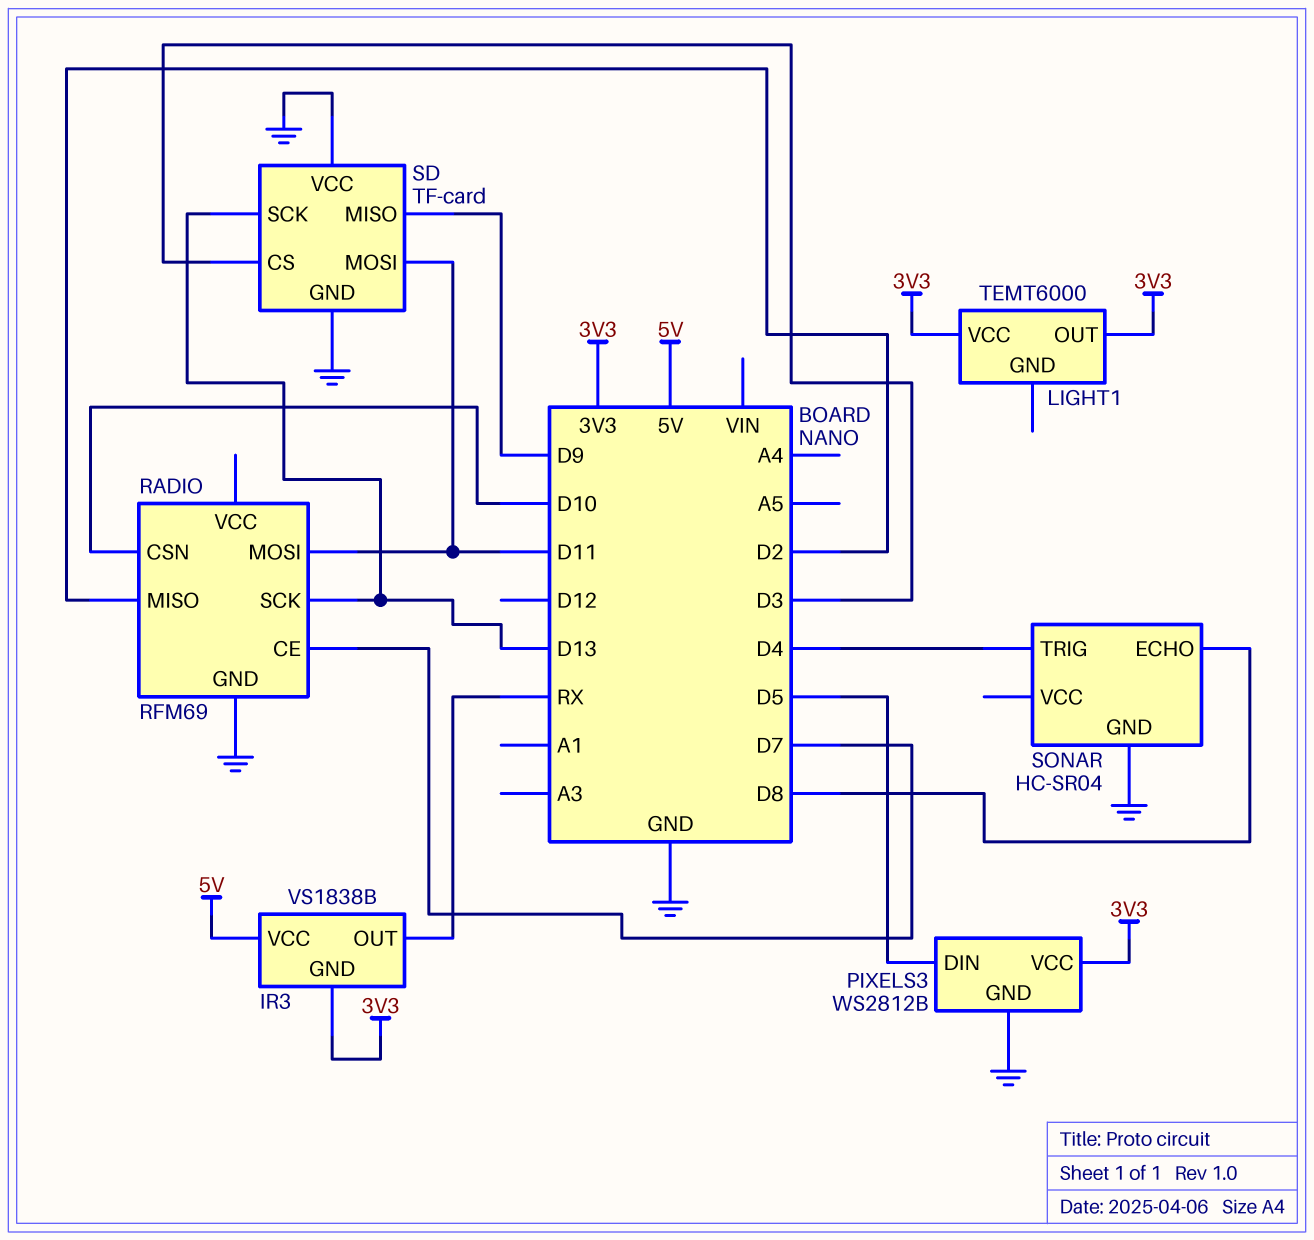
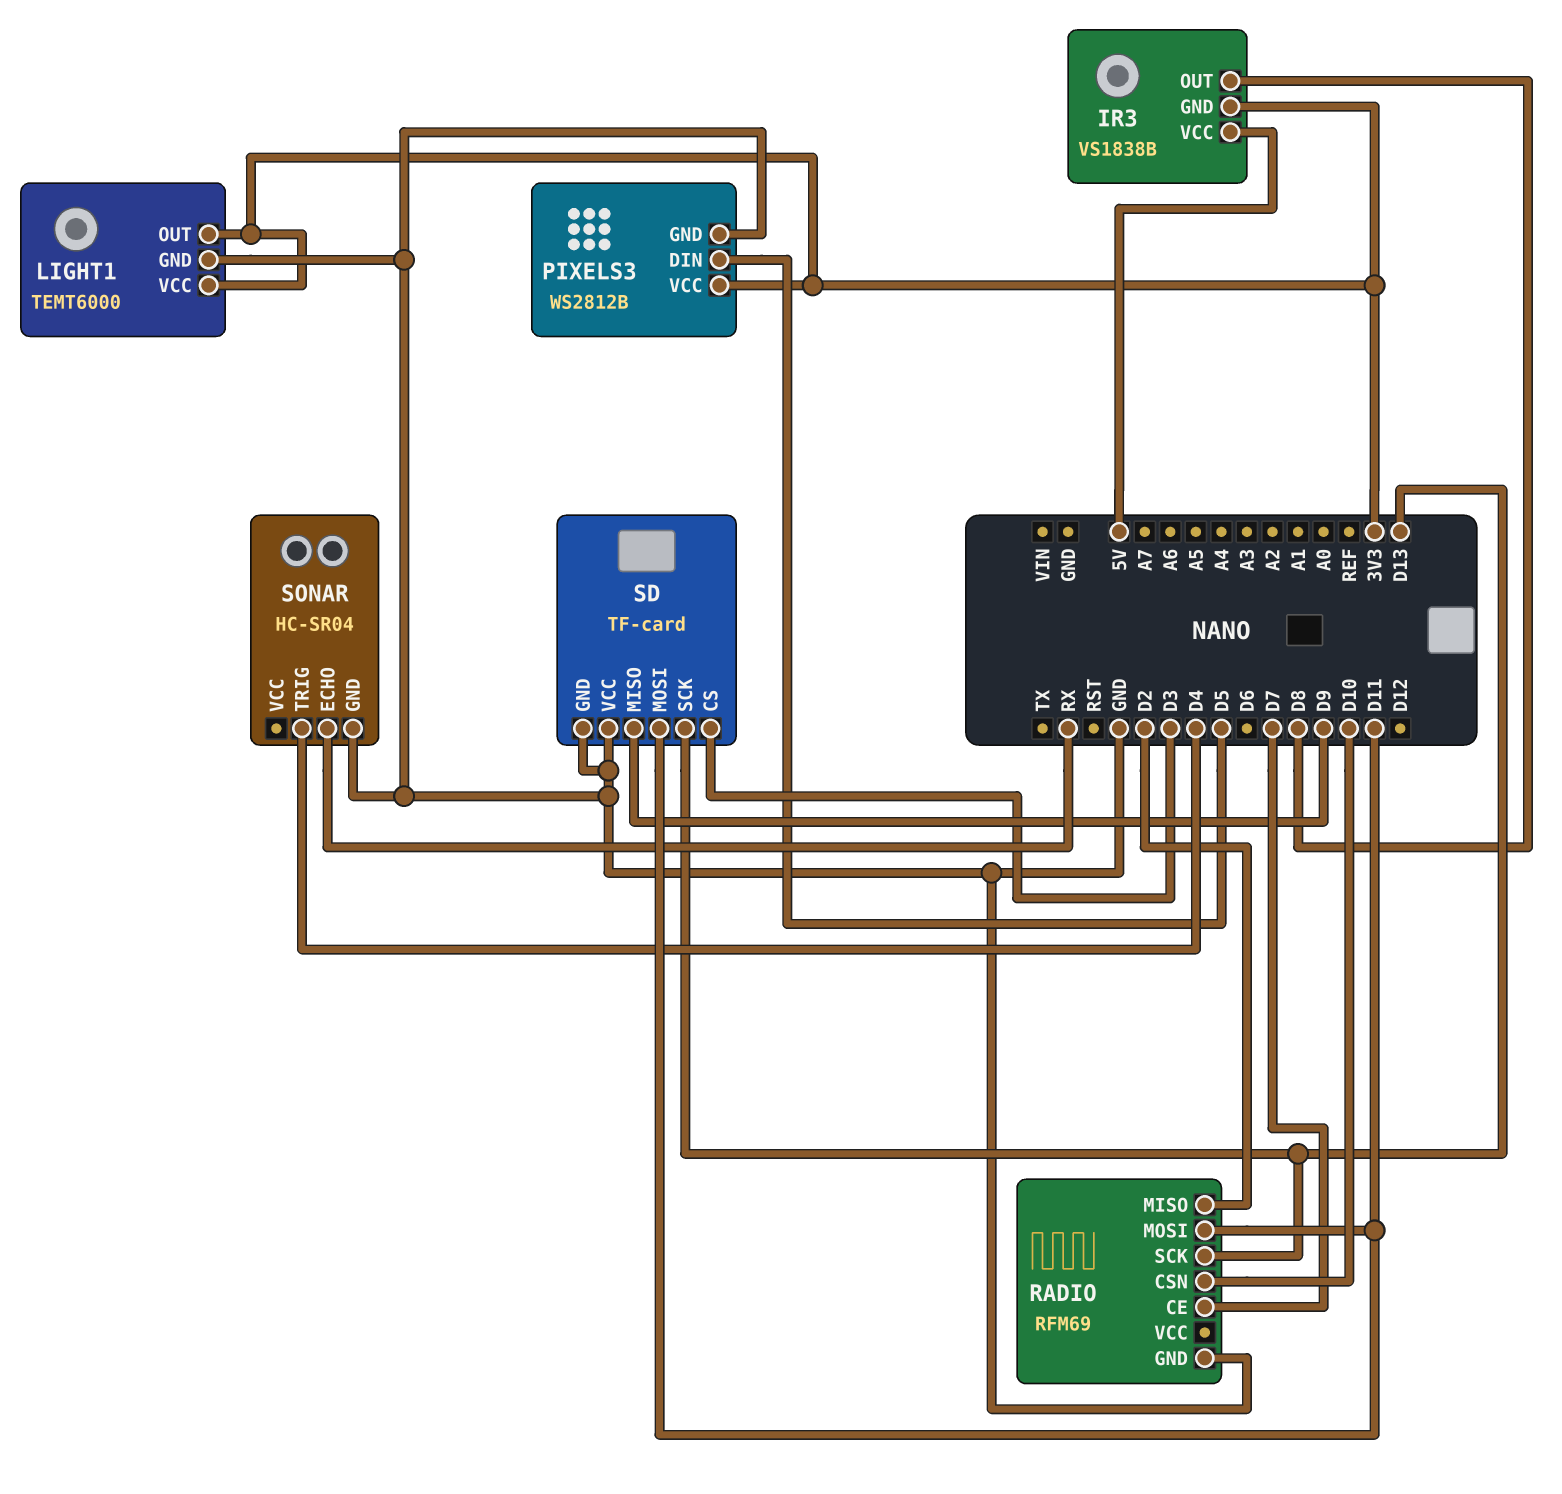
IR3 pin OUT: RX -> D8
LIGHT1 pin GND: none -> GND
SONAR pin ECHO: D8 -> RX

